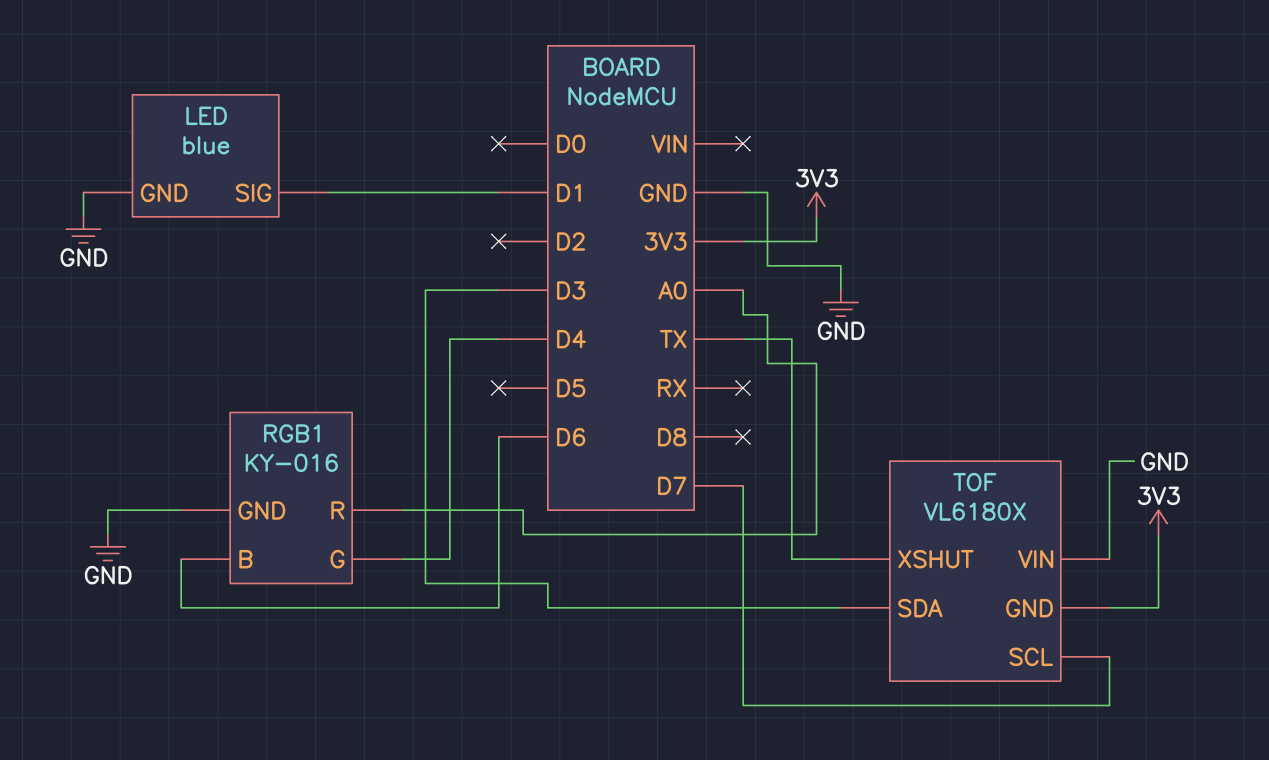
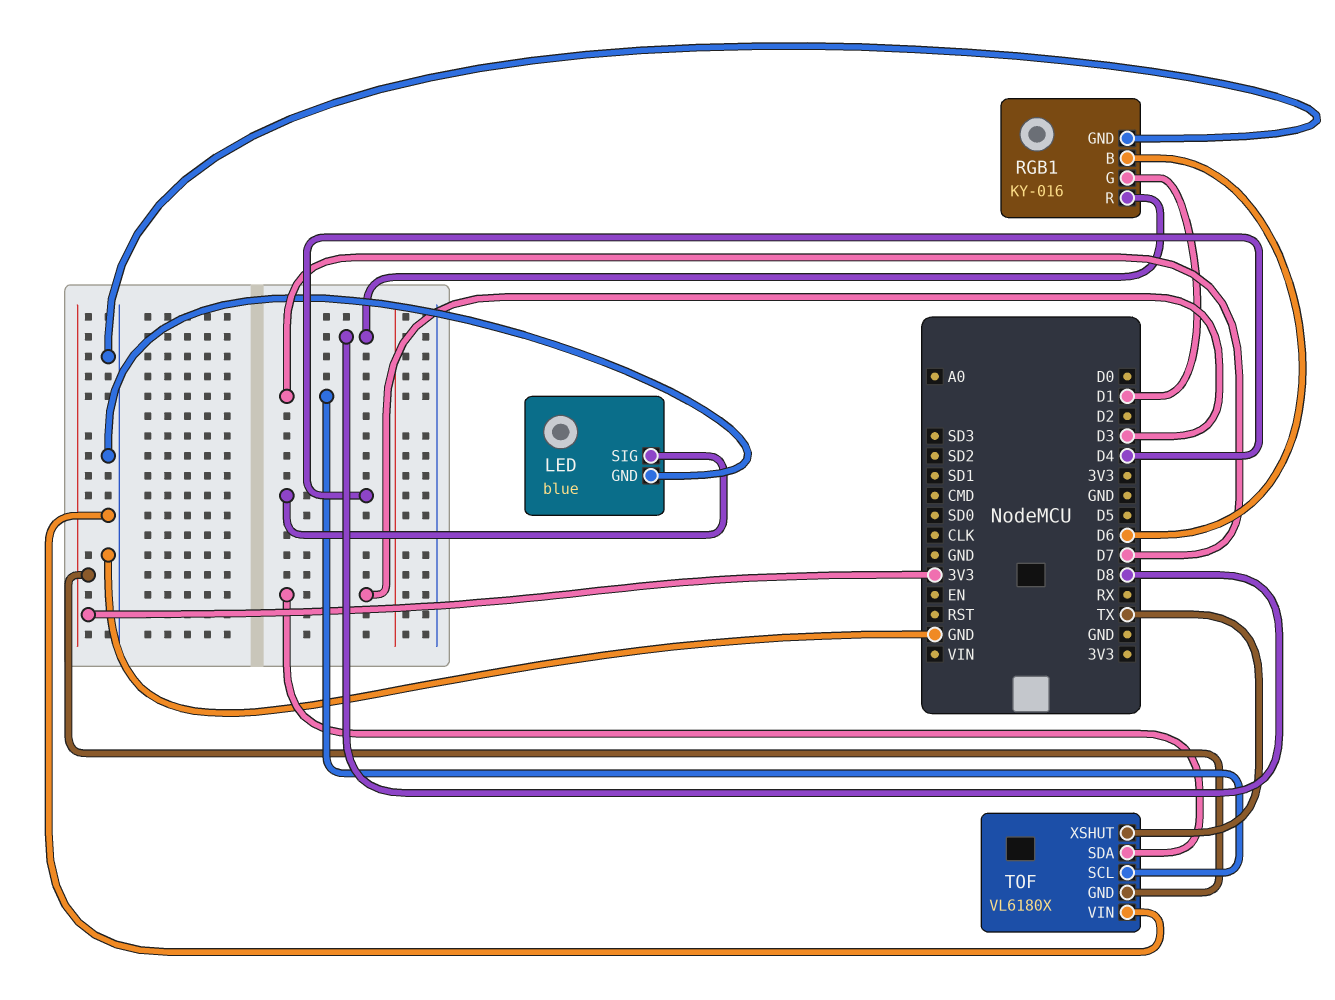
LED pin SIG: D1 -> D4
RGB1 pin G: D4 -> D1
RGB1 pin R: A0 -> D8

